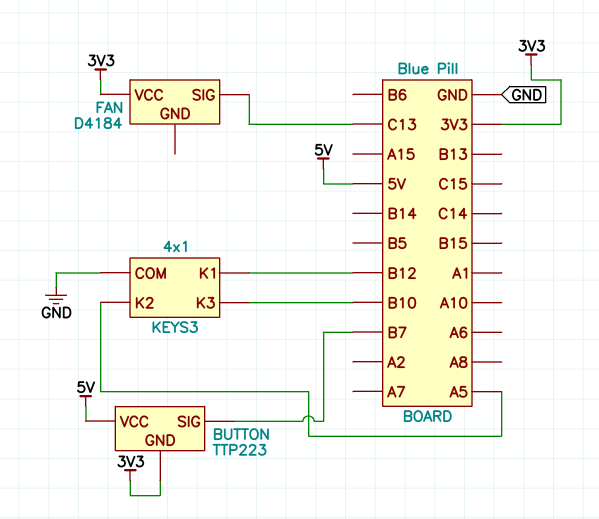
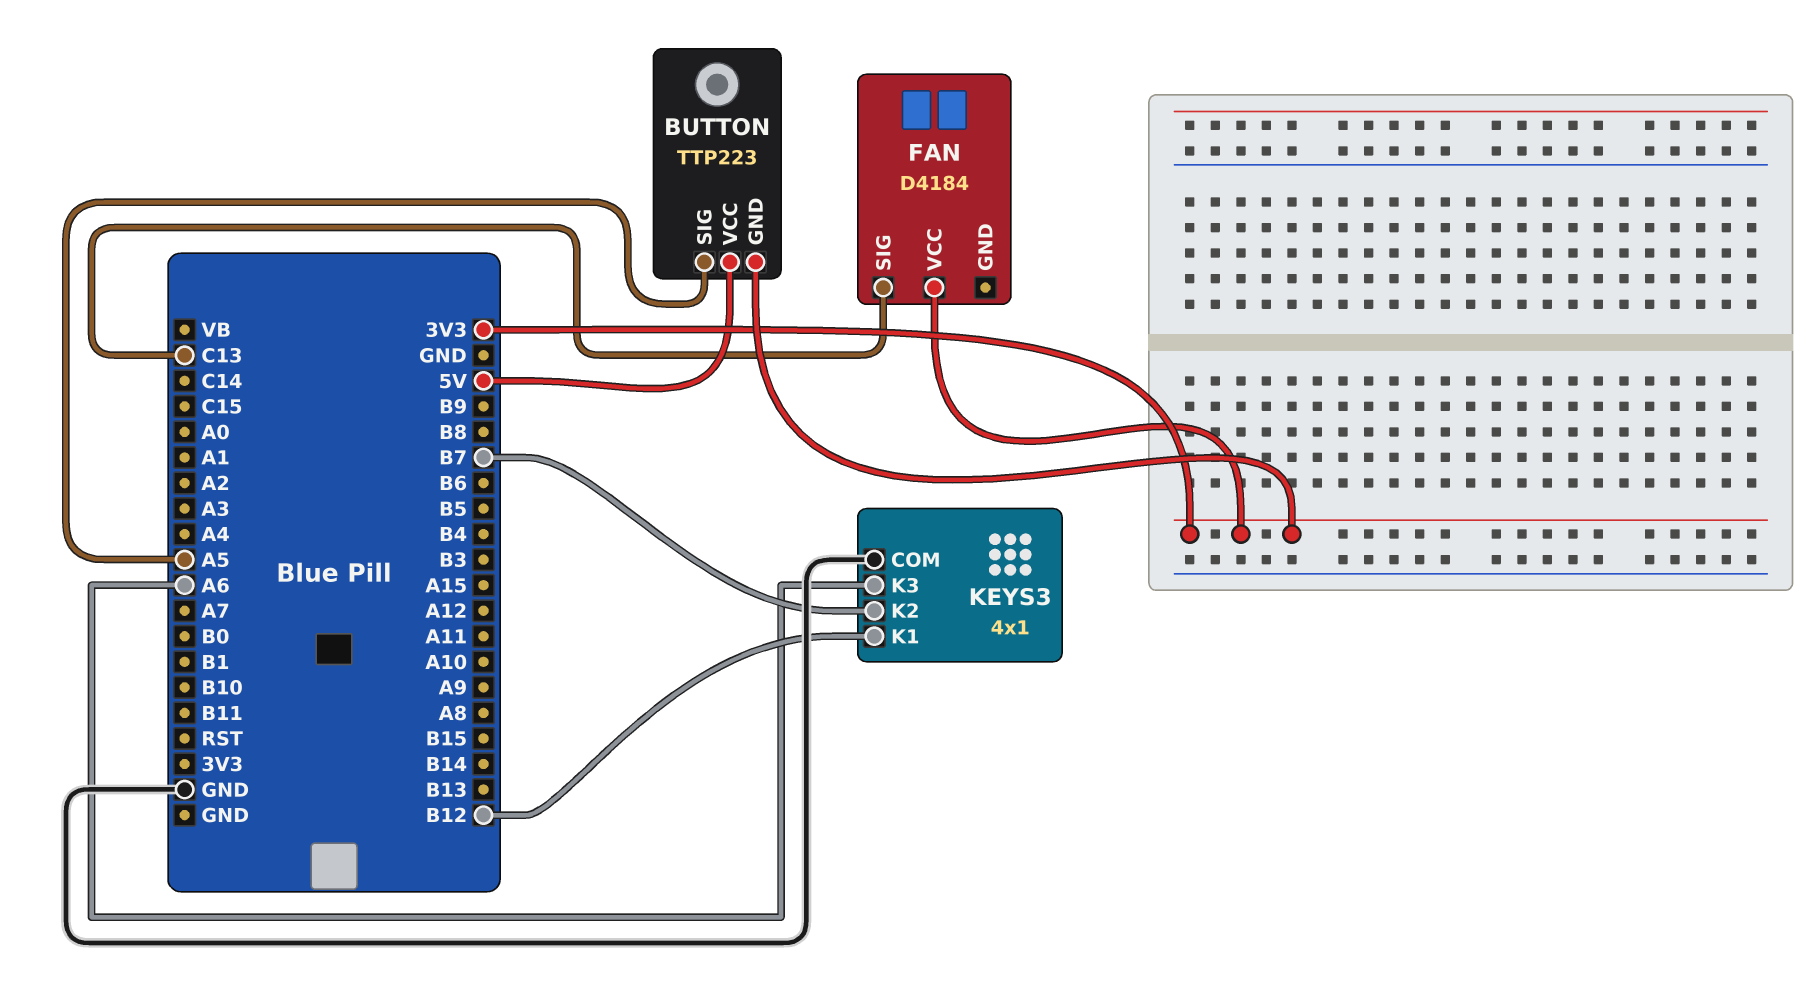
BUTTON pin SIG: B7 -> A5
KEYS3 pin K2: A5 -> B7
KEYS3 pin K3: B10 -> A6

